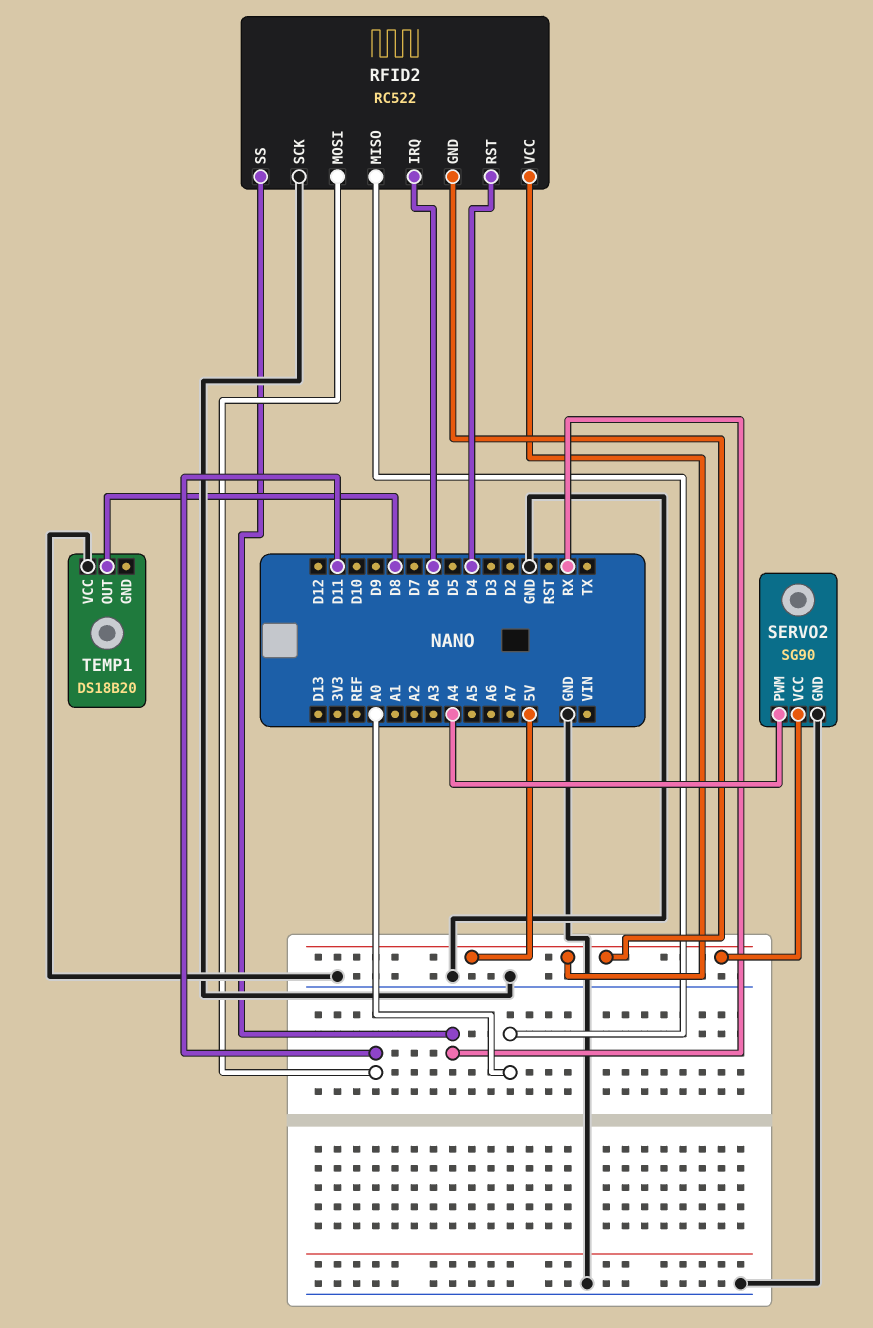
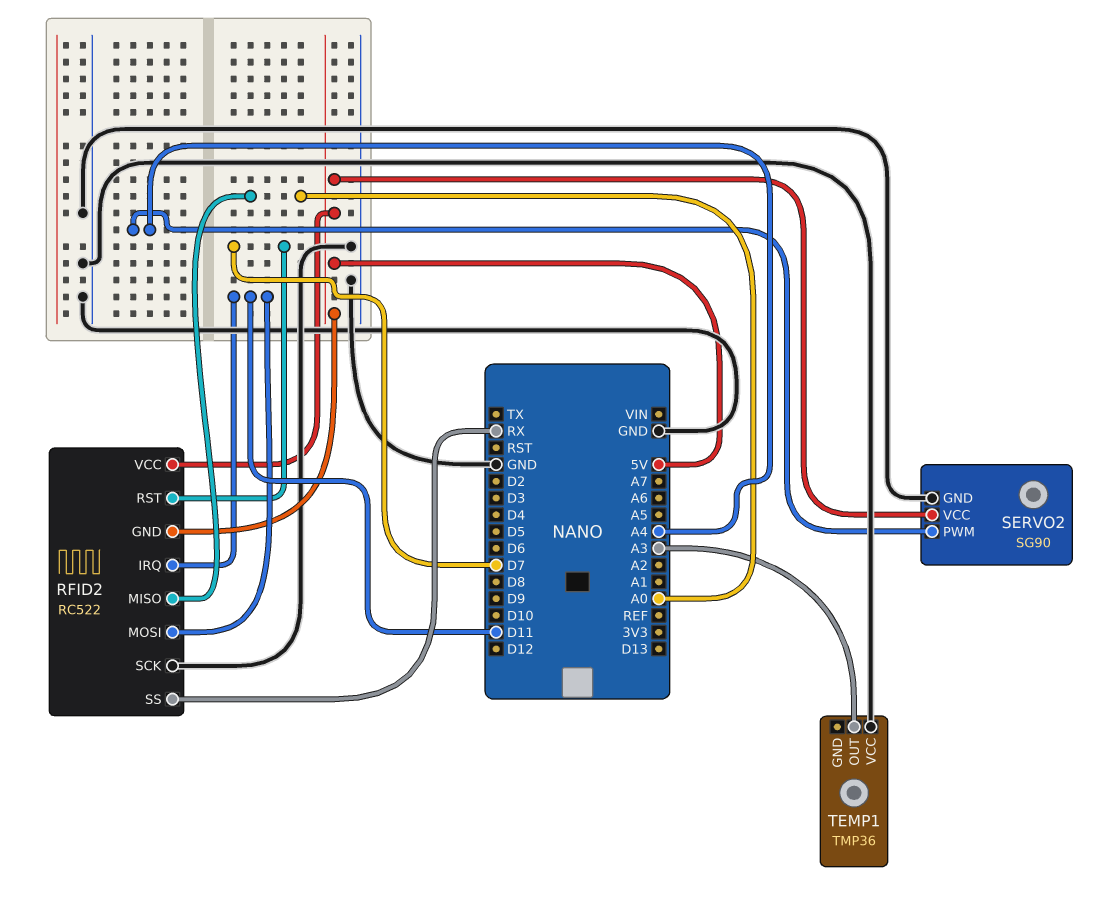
RFID2 pin IRQ: D6 -> D11
RFID2 pin RST: D4 -> D7
TEMP1: DS18B20 -> TMP36
TEMP1 pin OUT: D8 -> A3

